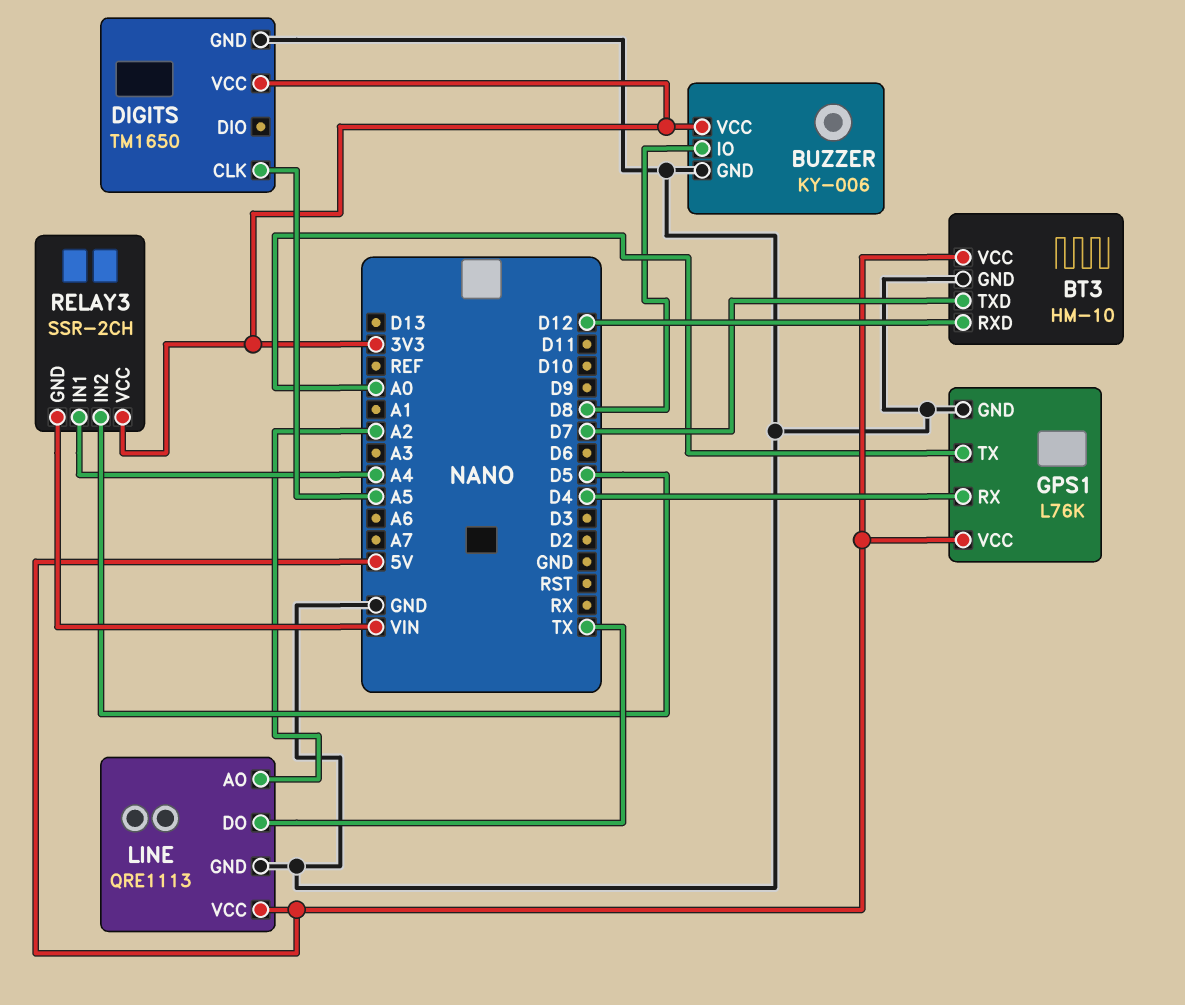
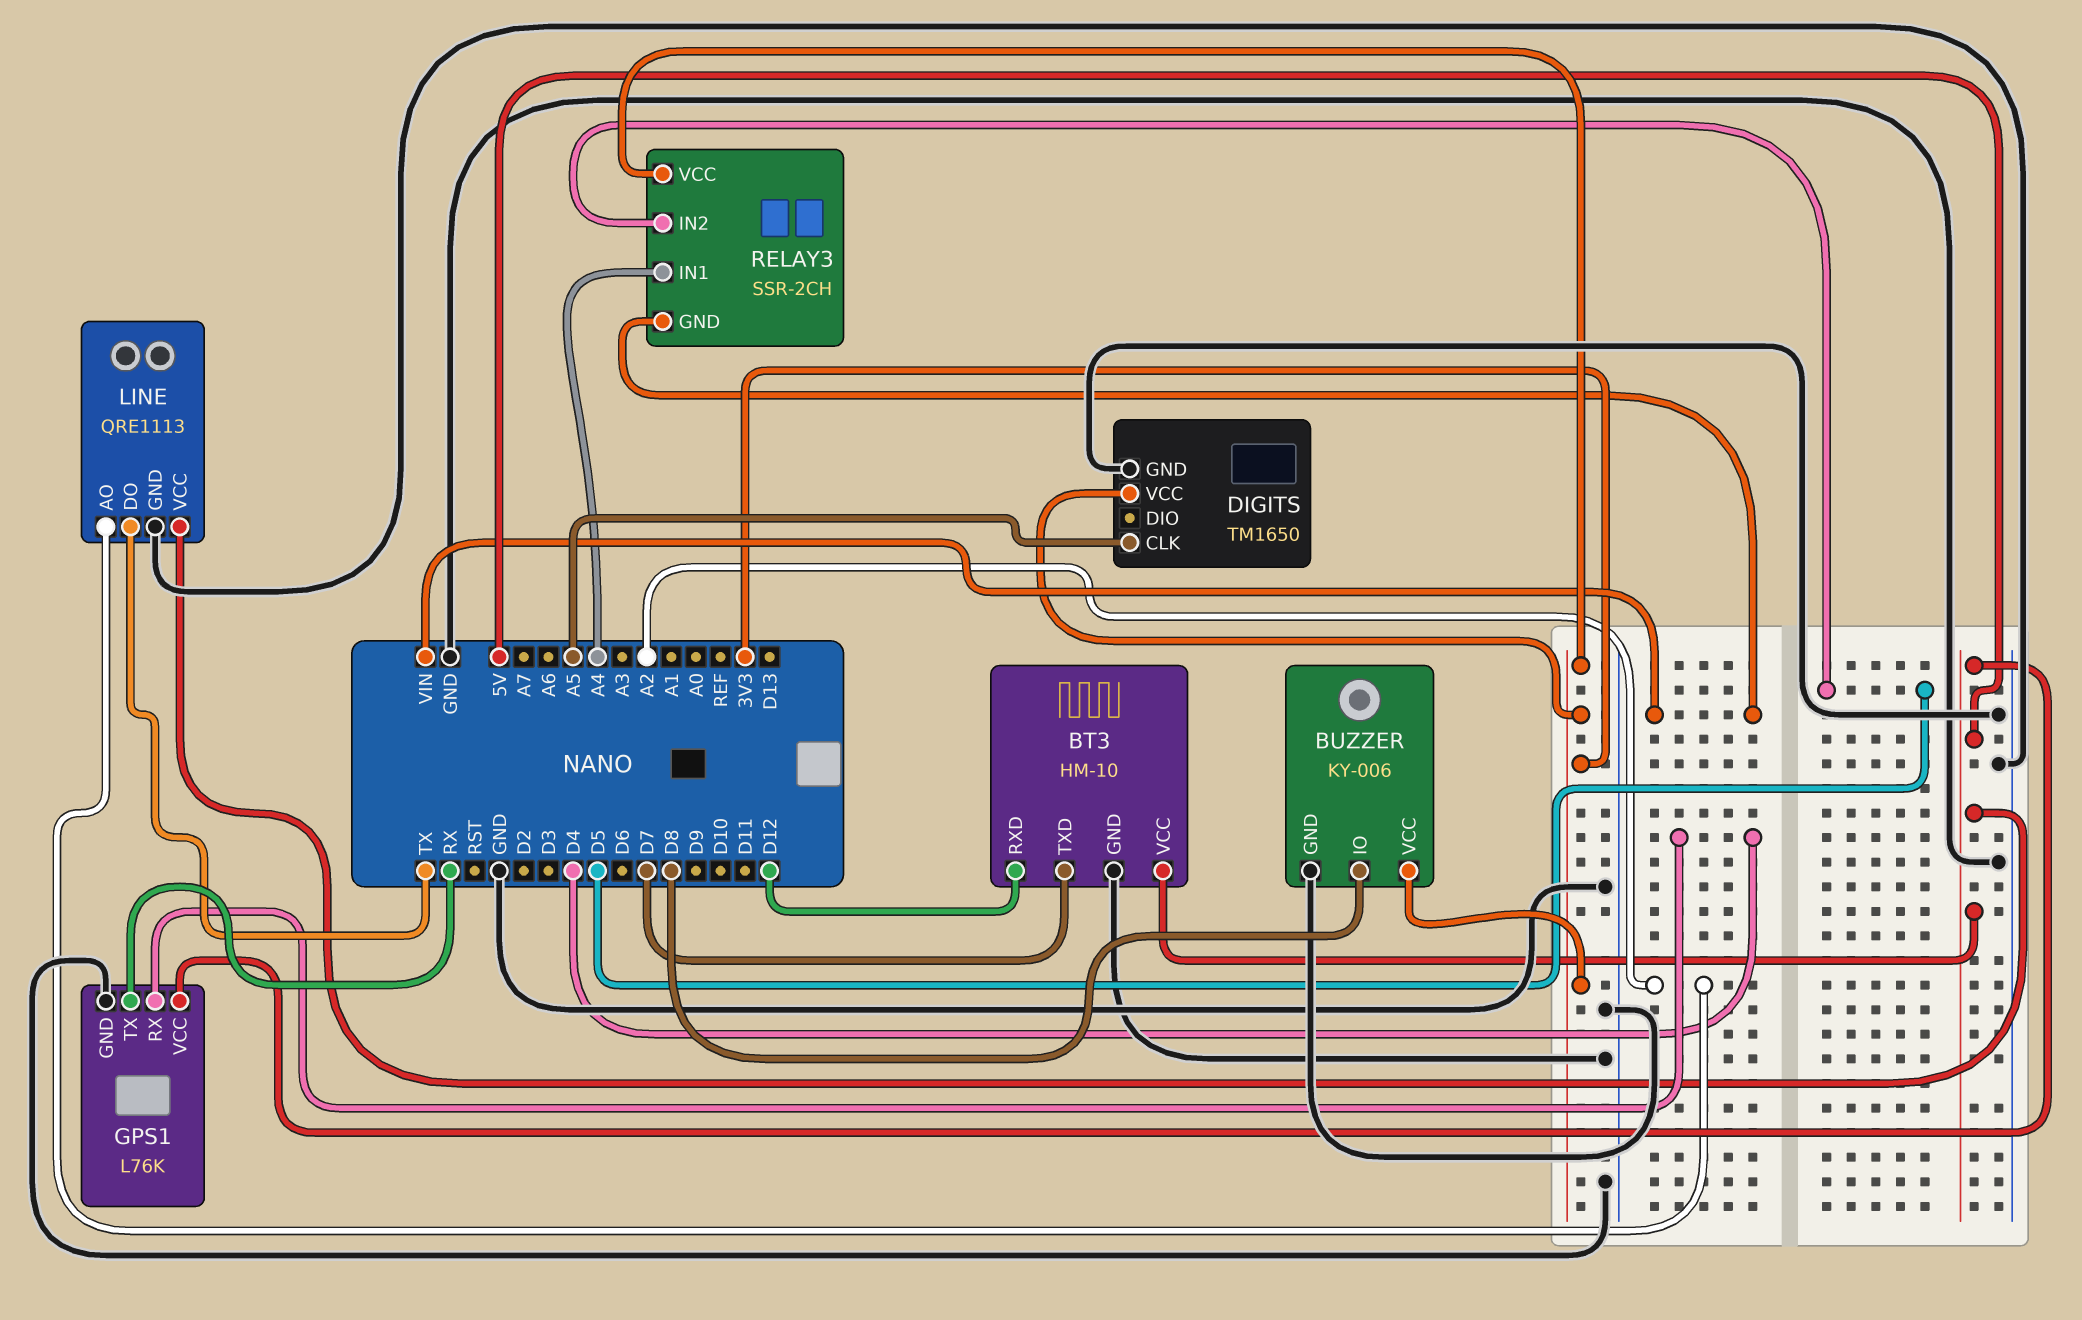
GPS1 pin TX: A0 -> RX

